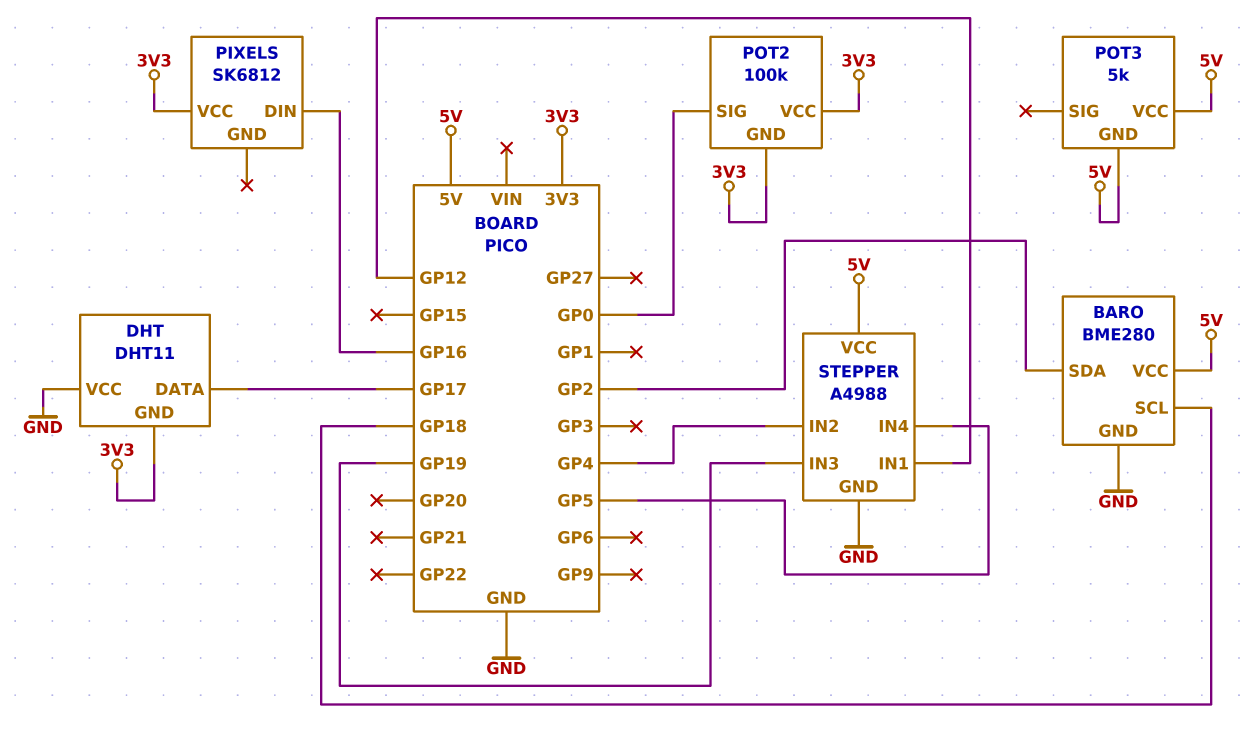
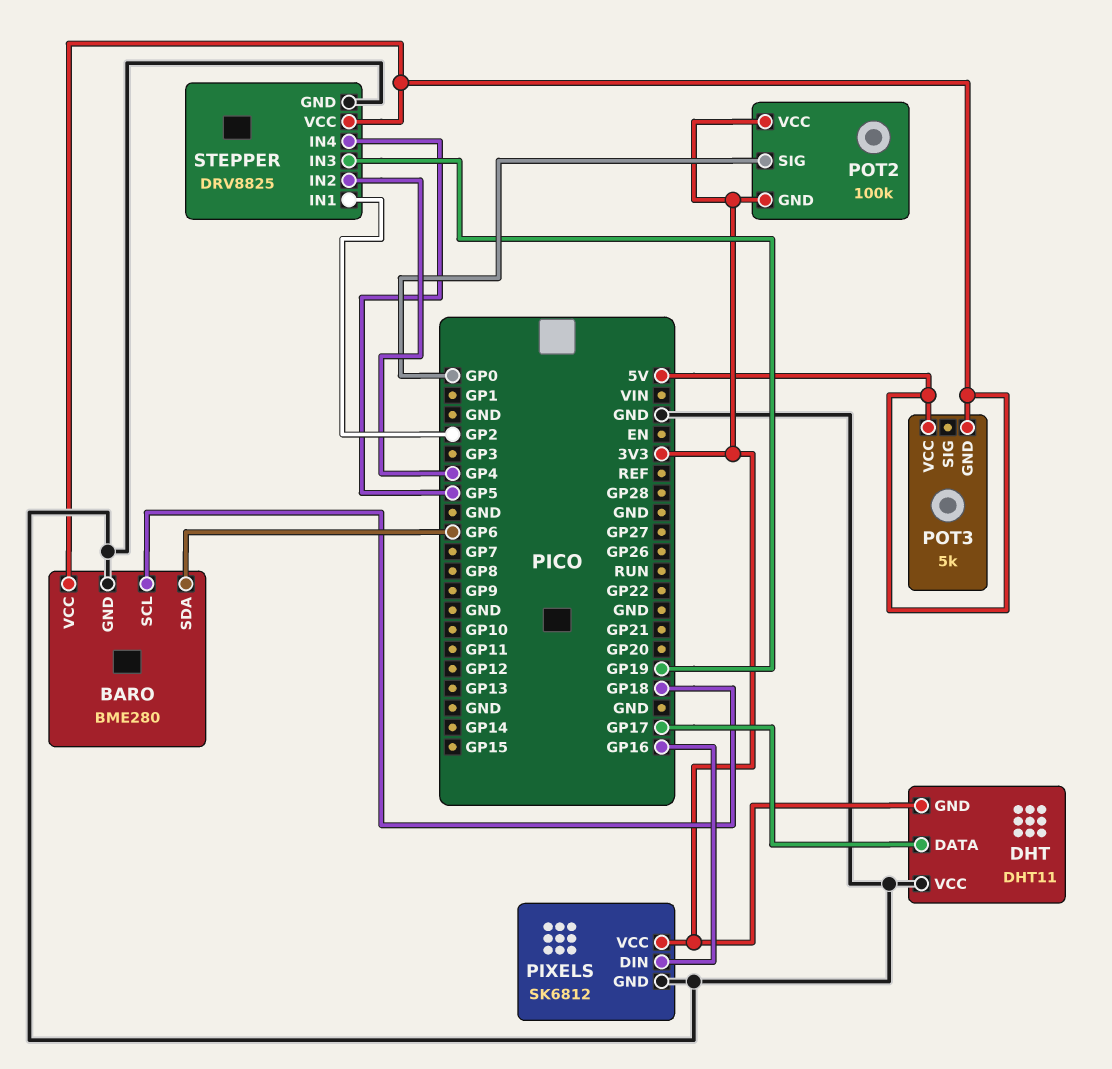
BARO pin SDA: GP2 -> GP6
PIXELS pin GND: none -> GND
STEPPER: A4988 -> DRV8825
STEPPER pin IN1: GP12 -> GP2

